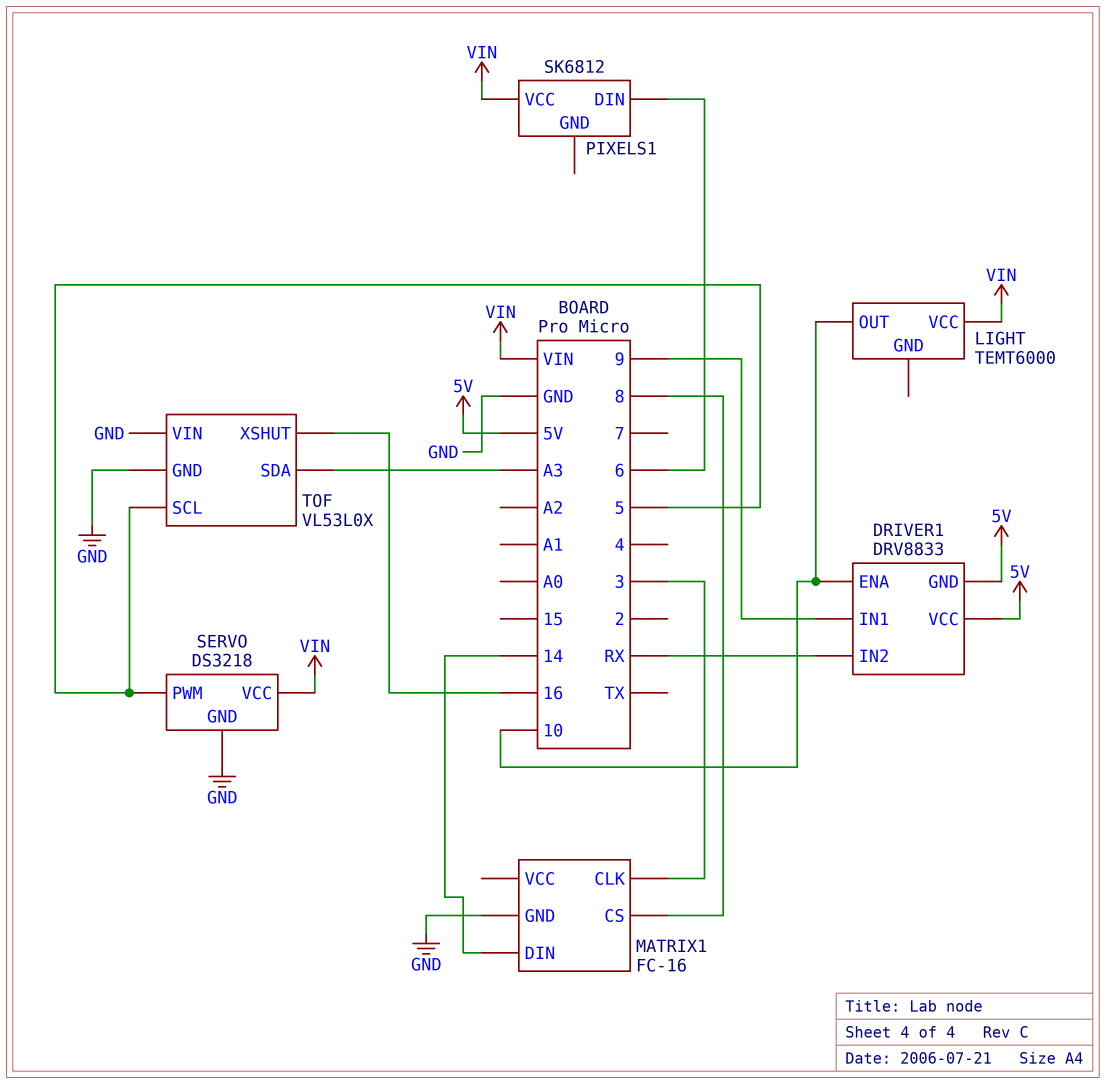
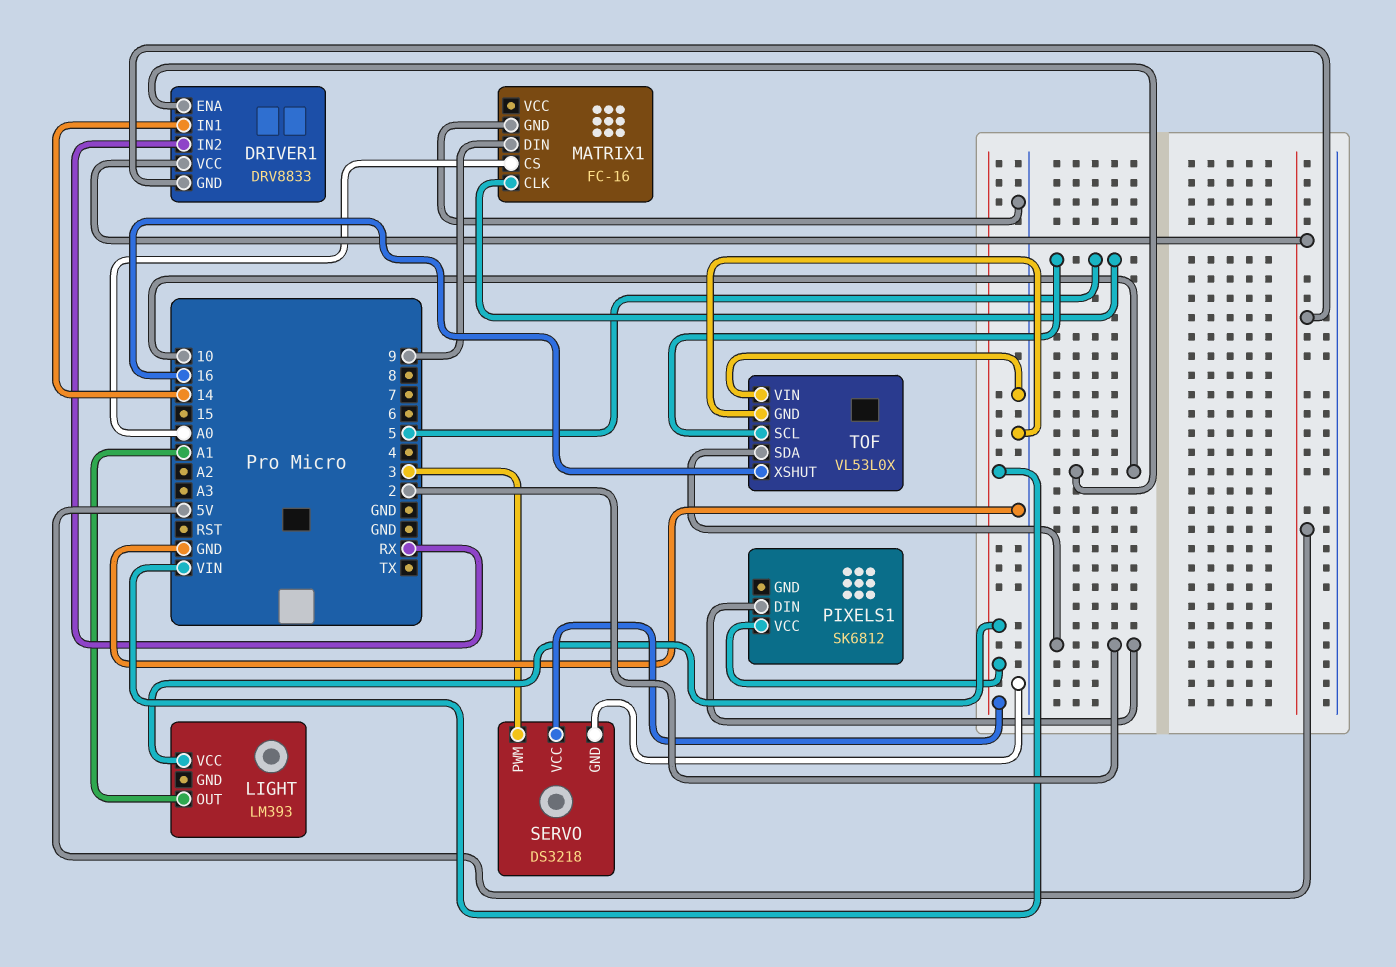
DRIVER1 pin IN1: 9 -> 14
LIGHT: TEMT6000 -> LM393
LIGHT pin OUT: 10 -> A1
MATRIX1 pin CLK: 3 -> 5
MATRIX1 pin CS: 8 -> A0
MATRIX1 pin DIN: 14 -> 9
PIXELS1 pin DIN: 6 -> 2
SERVO pin PWM: 5 -> 3
TOF pin SDA: A3 -> 2

